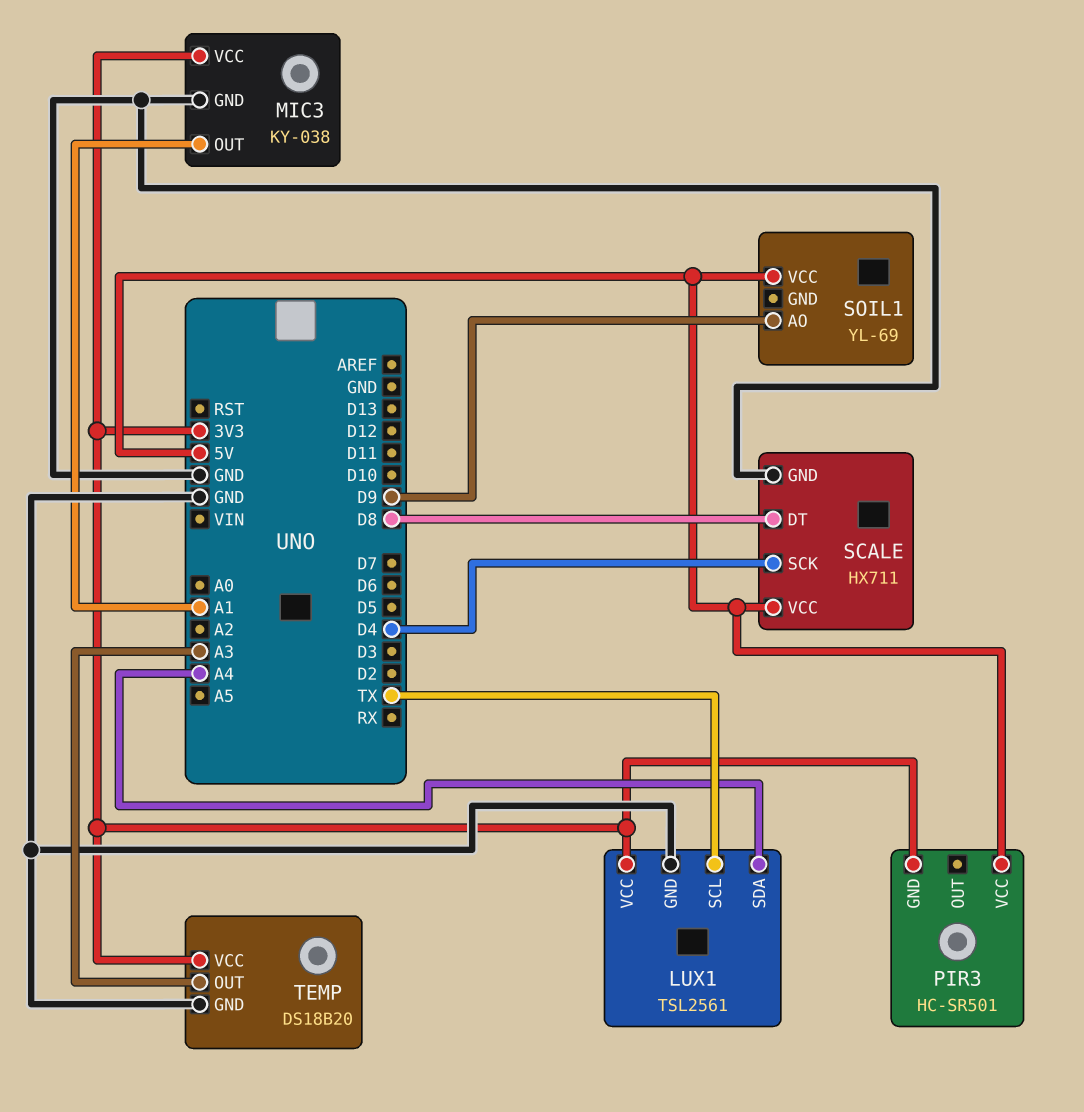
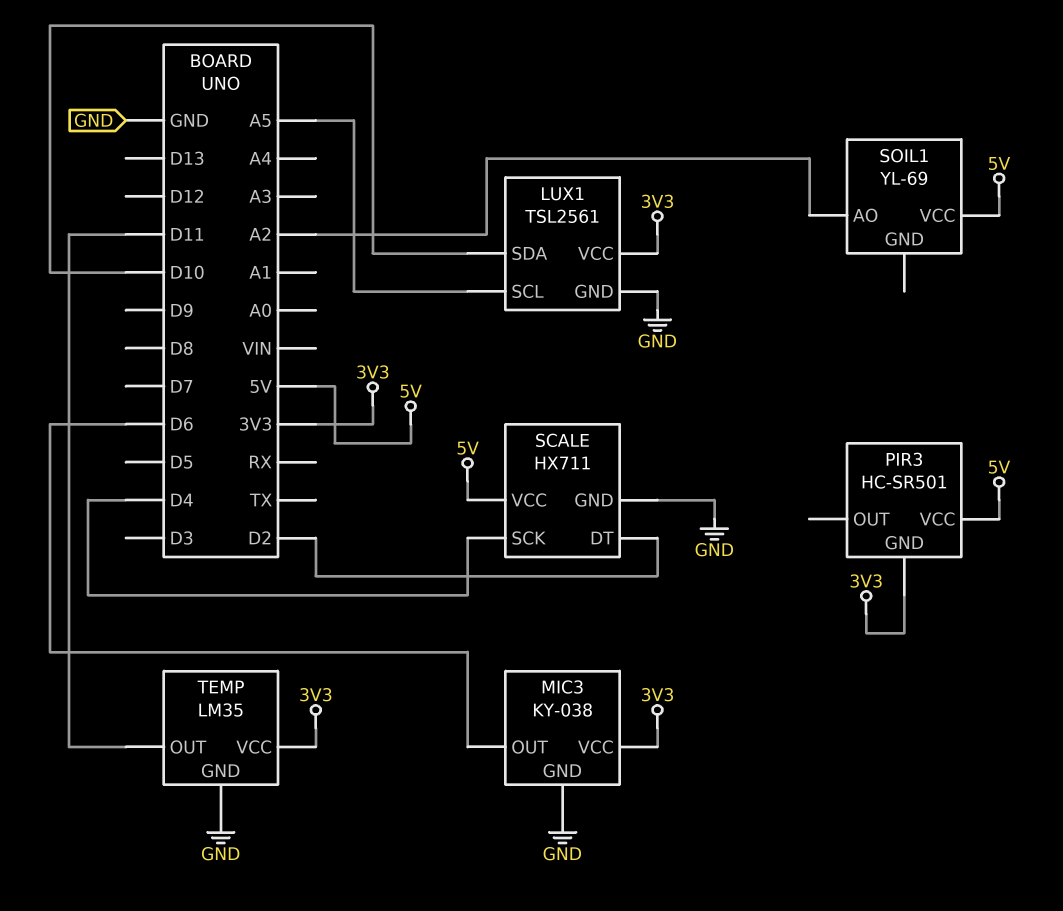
LUX1 pin SCL: TX -> A5
LUX1 pin SDA: A4 -> D10
MIC3 pin OUT: A1 -> D6
SCALE pin DT: D8 -> D2
SOIL1 pin AO: D9 -> A2
TEMP: DS18B20 -> LM35
TEMP pin OUT: A3 -> D11

